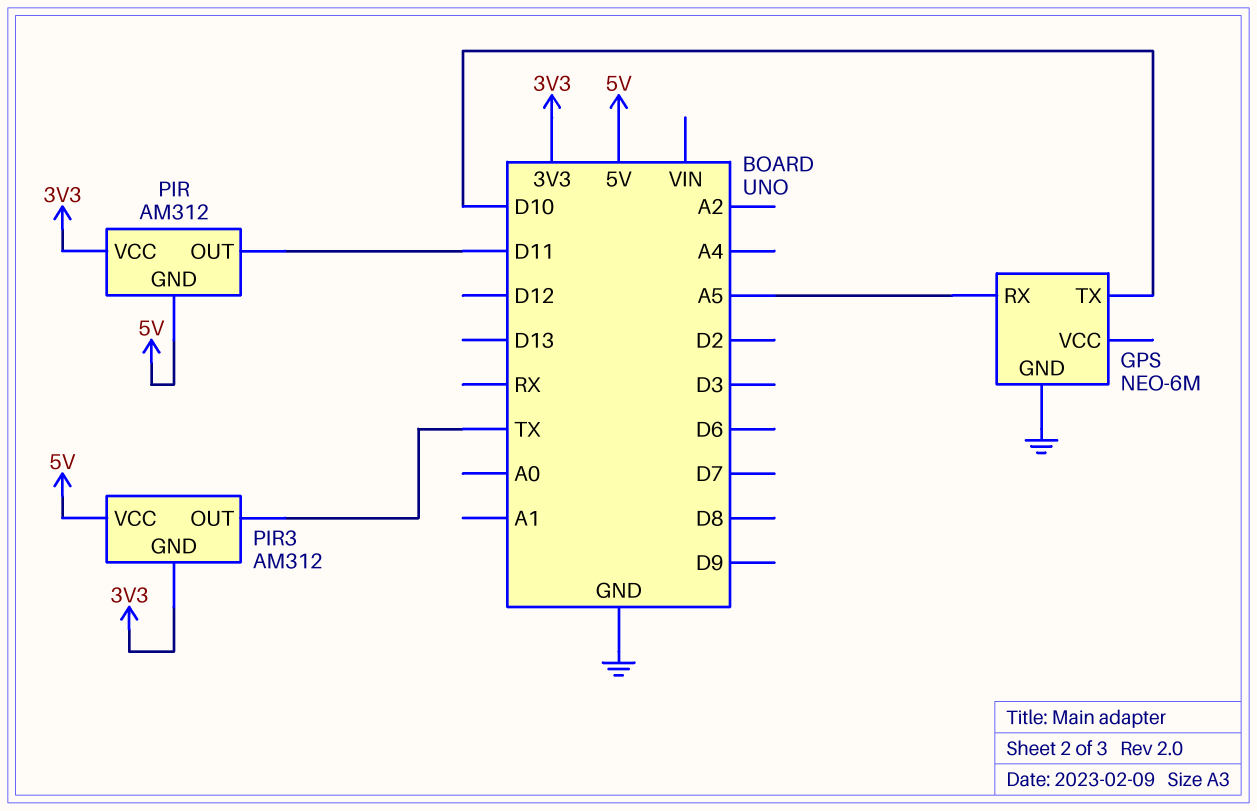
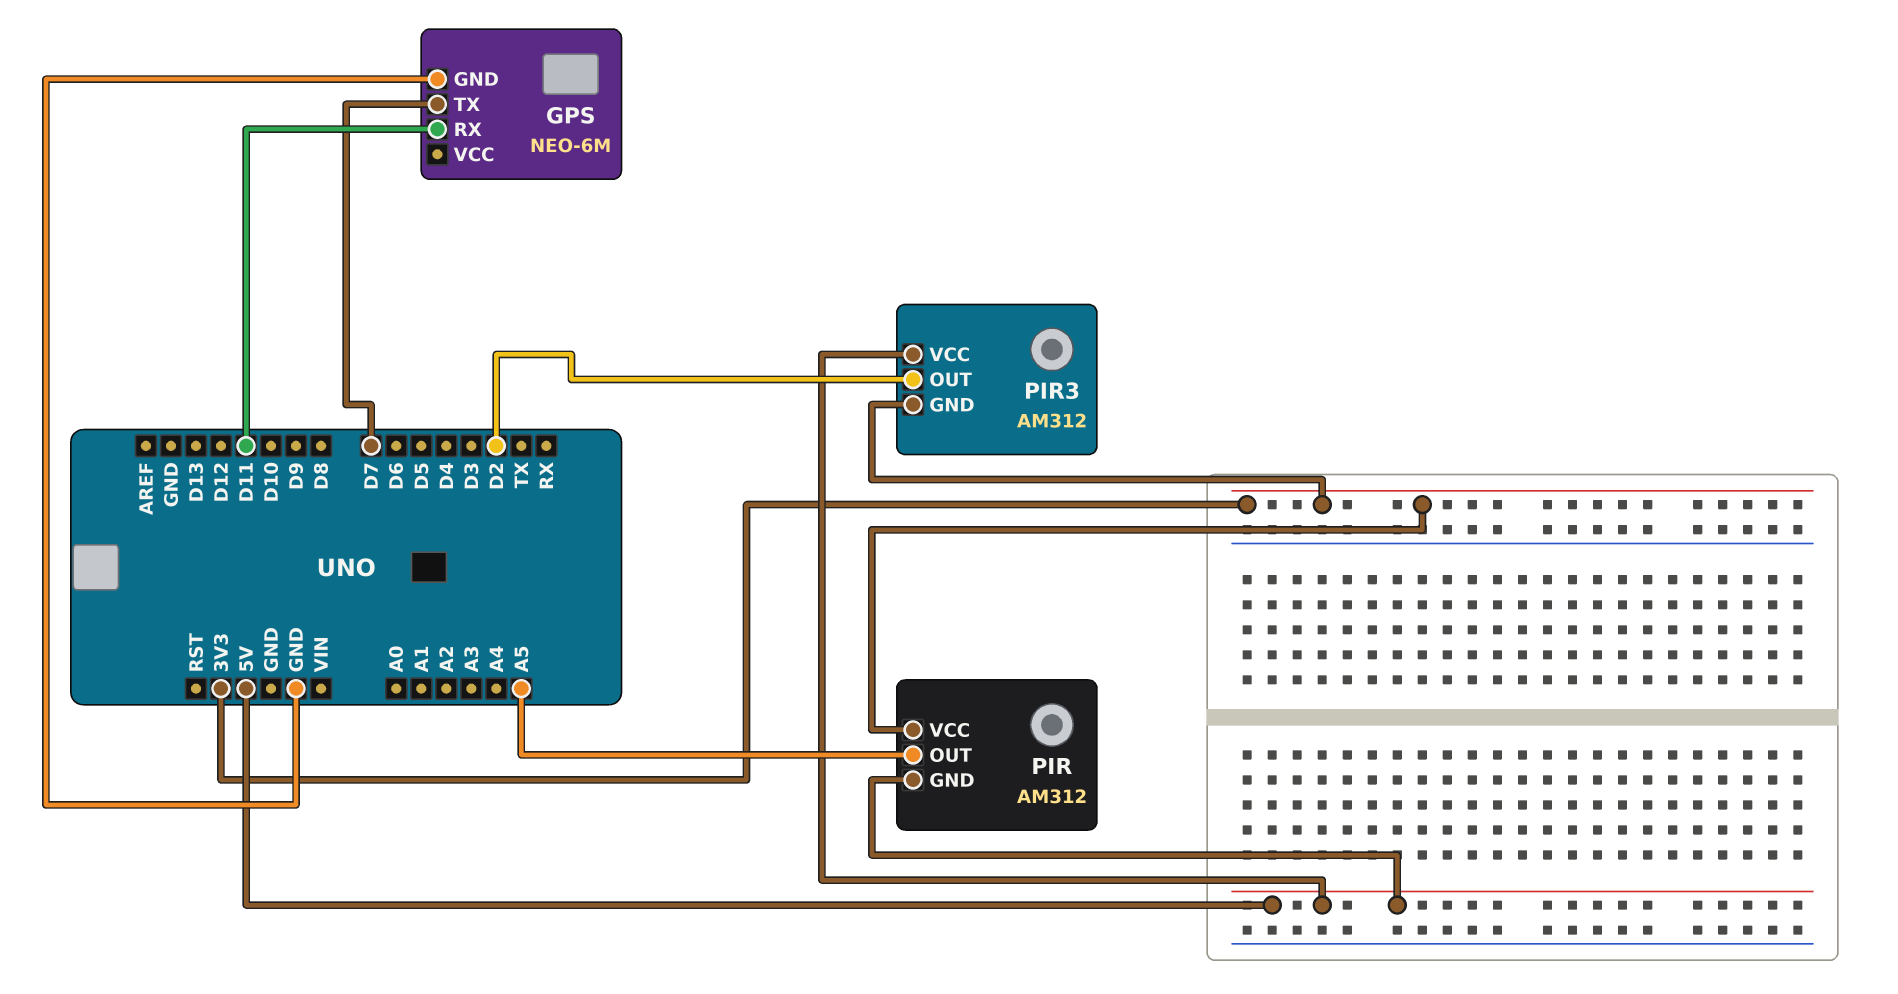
GPS pin RX: A5 -> D11
GPS pin TX: D10 -> D7
PIR pin OUT: D11 -> A5
PIR3 pin OUT: TX -> D2

